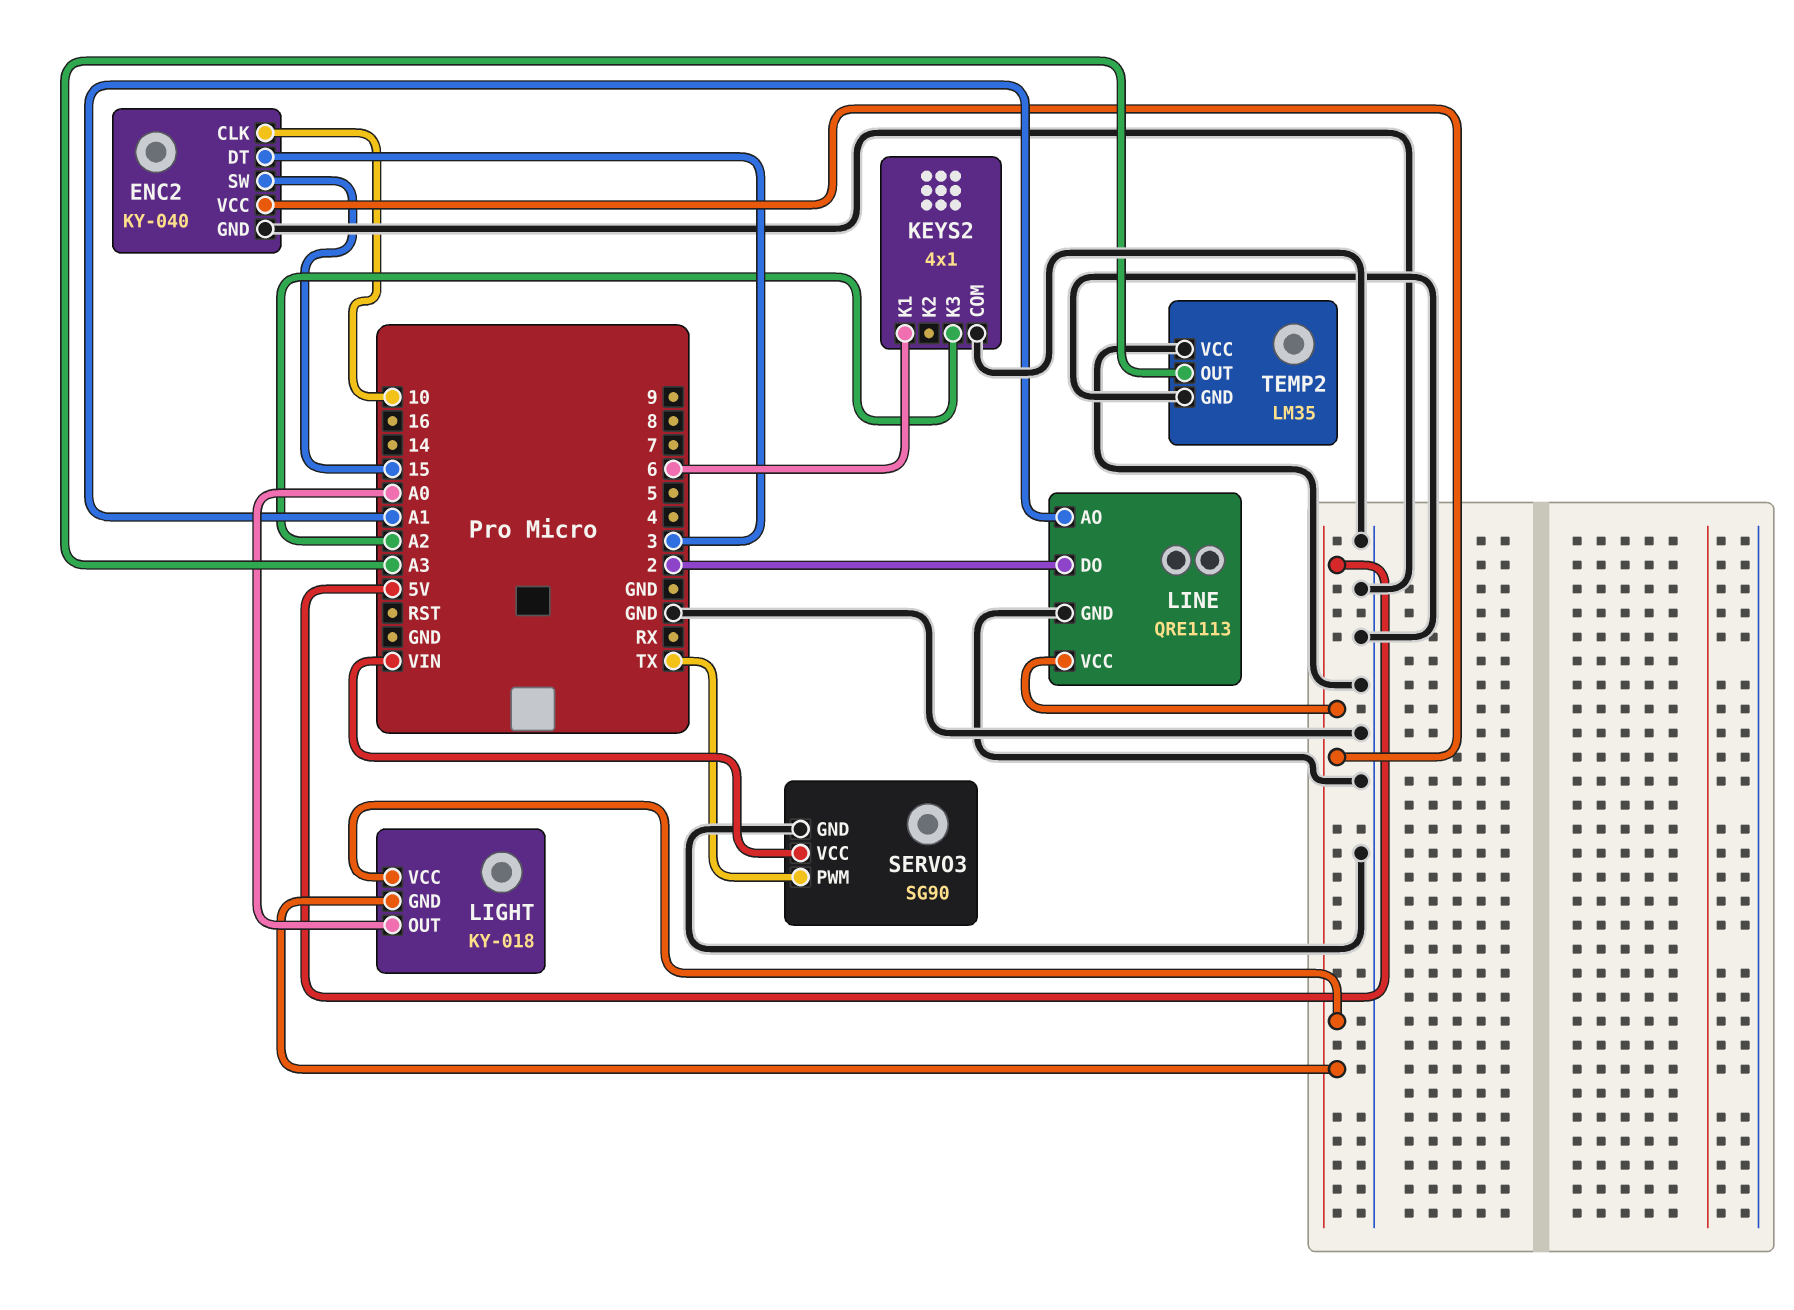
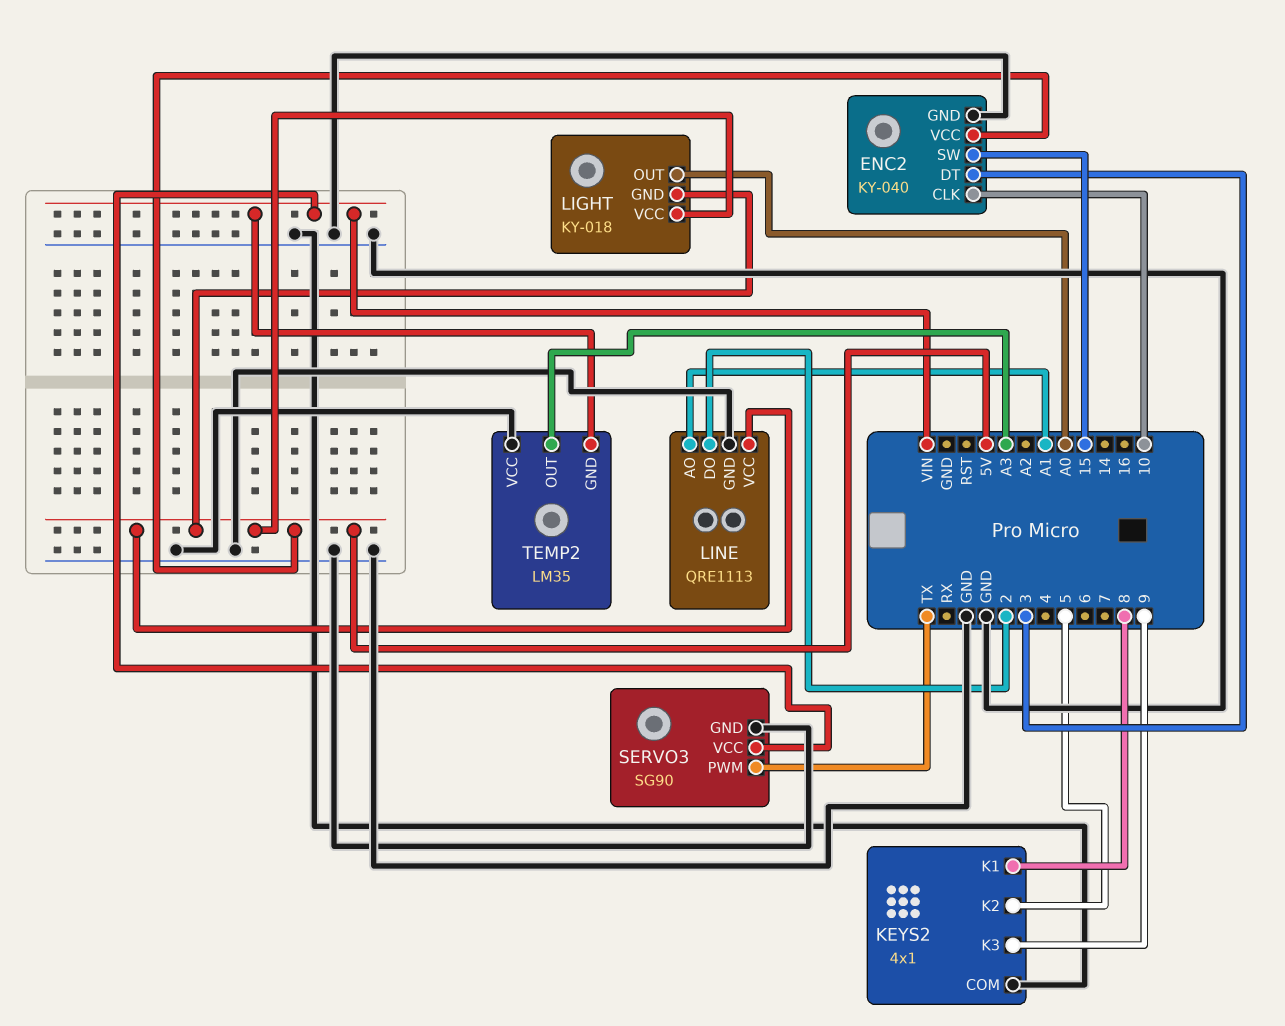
KEYS2 pin K1: 6 -> 8
KEYS2 pin K2: none -> 5
KEYS2 pin K3: A2 -> 9
TEMP2 pin GND: GND -> VIN

